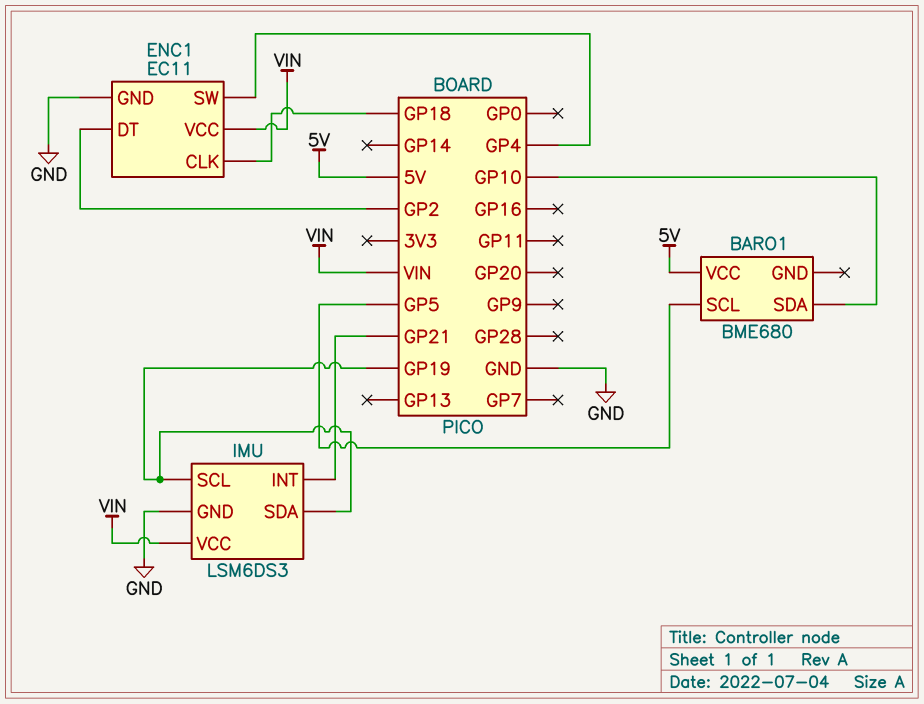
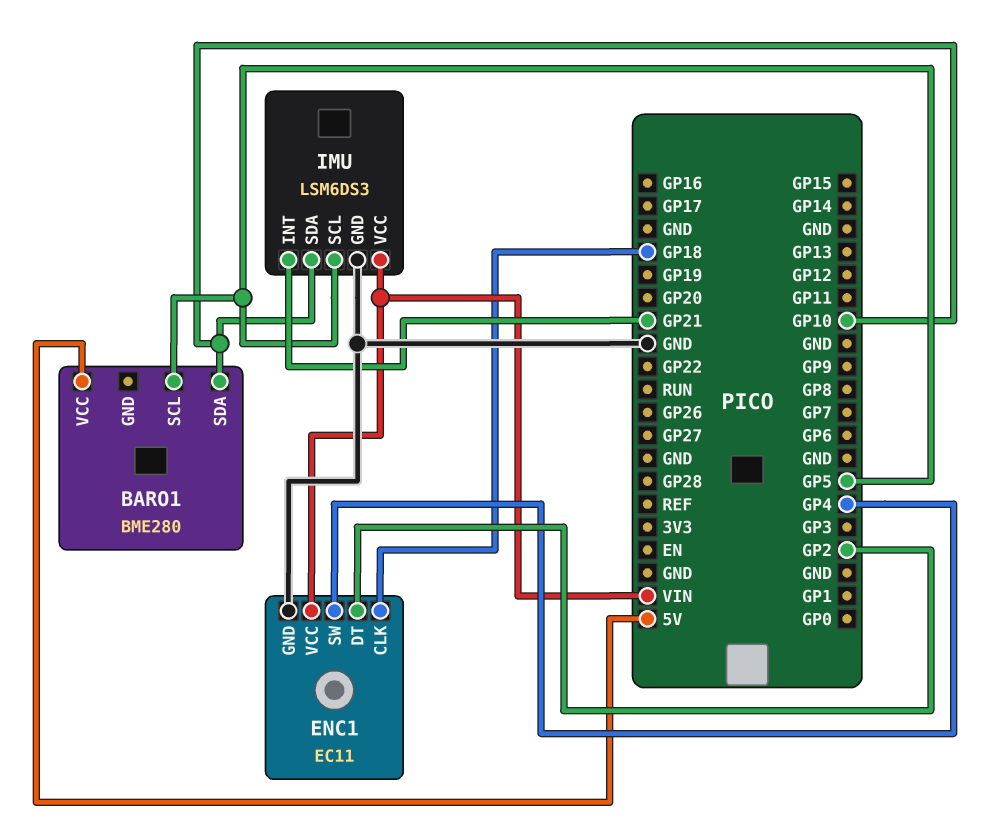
BARO1: BME680 -> BME280
IMU pin SCL: GP19 -> GP5
IMU pin SDA: GP19 -> GP10

